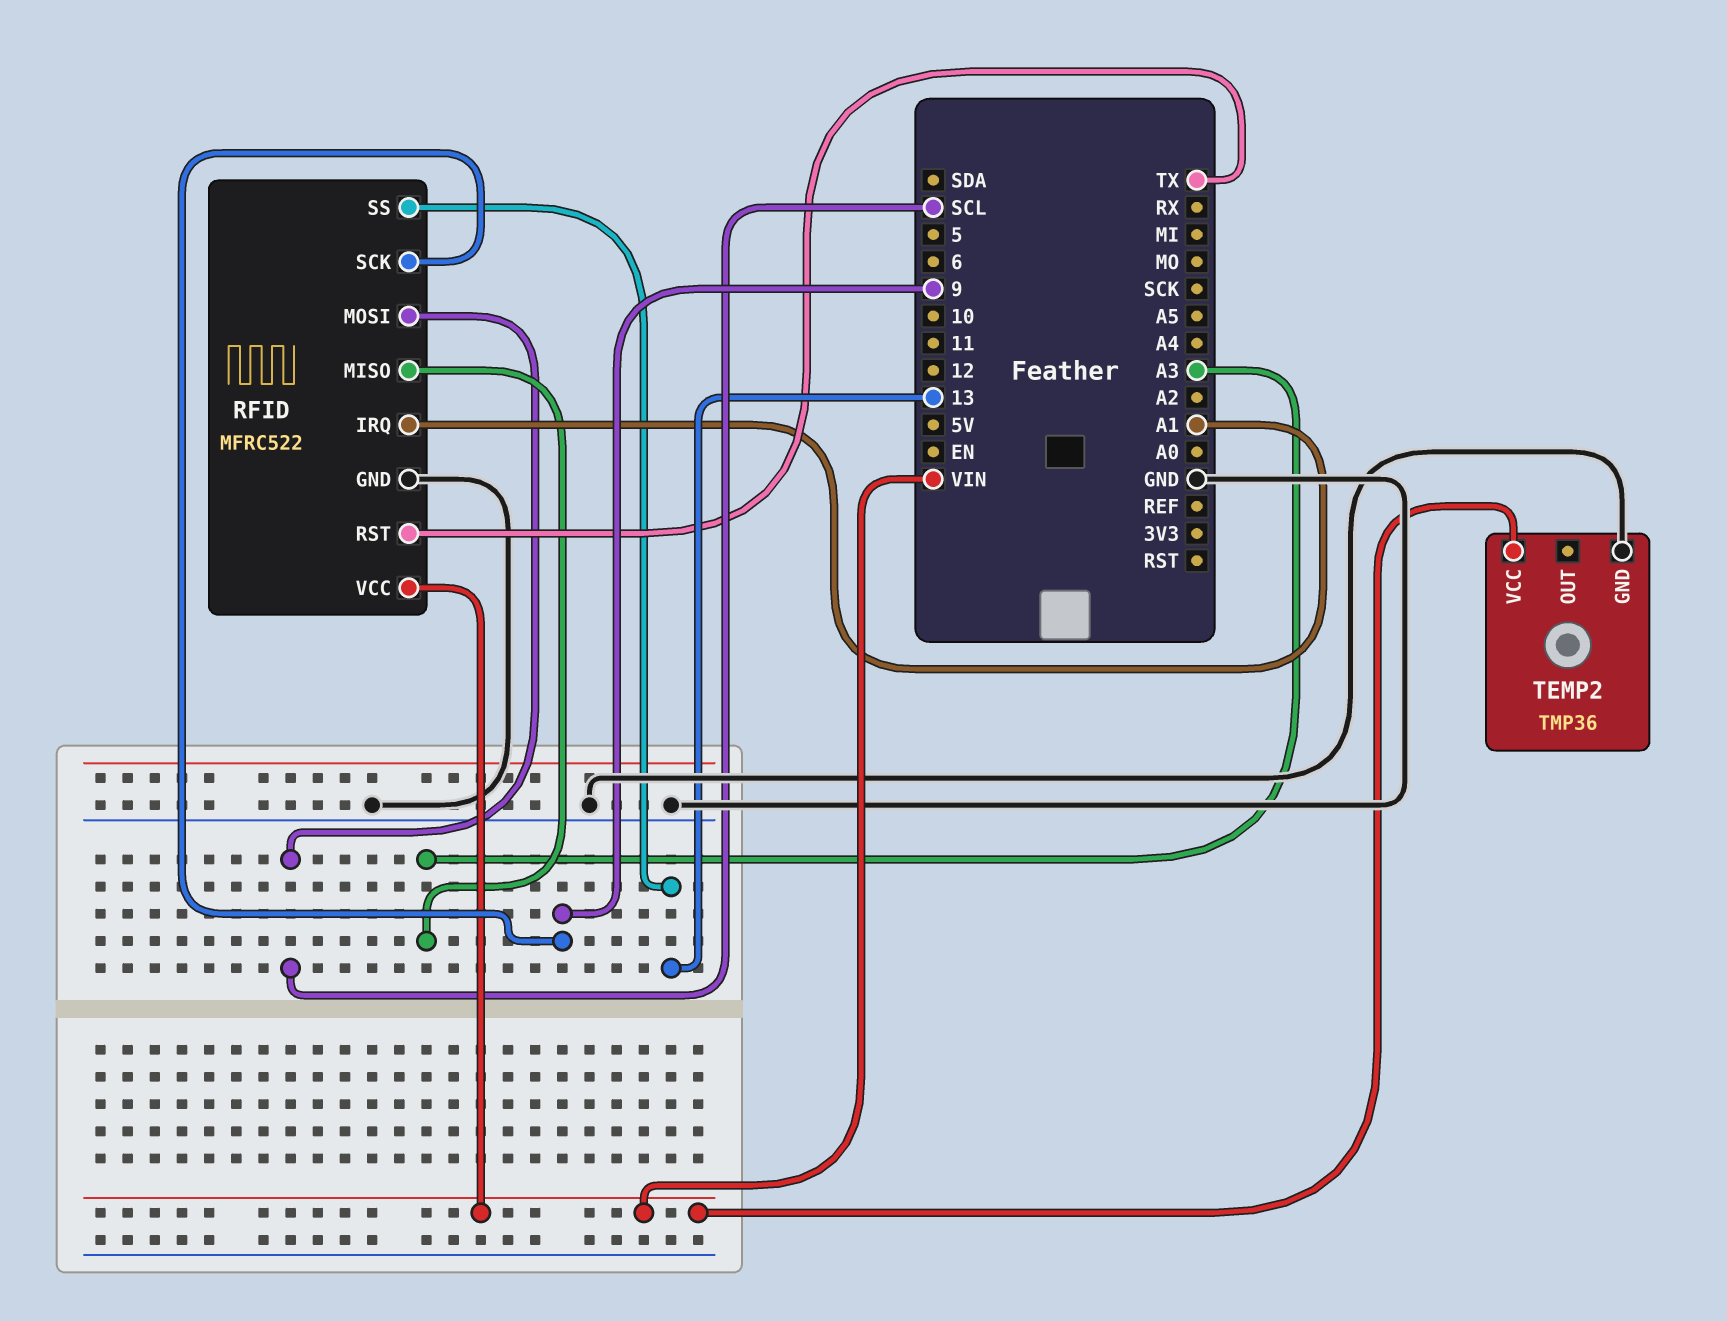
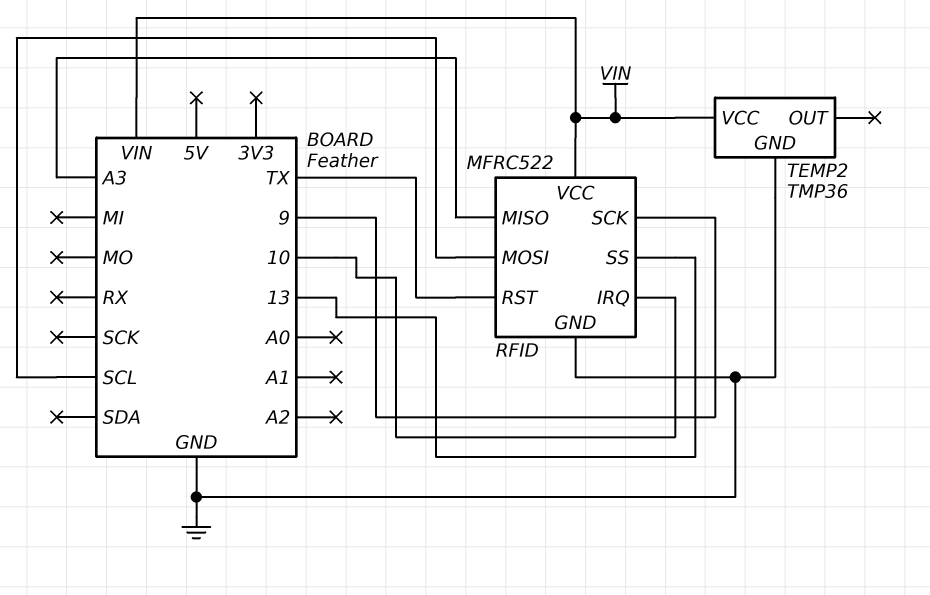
RFID pin IRQ: A1 -> 10

